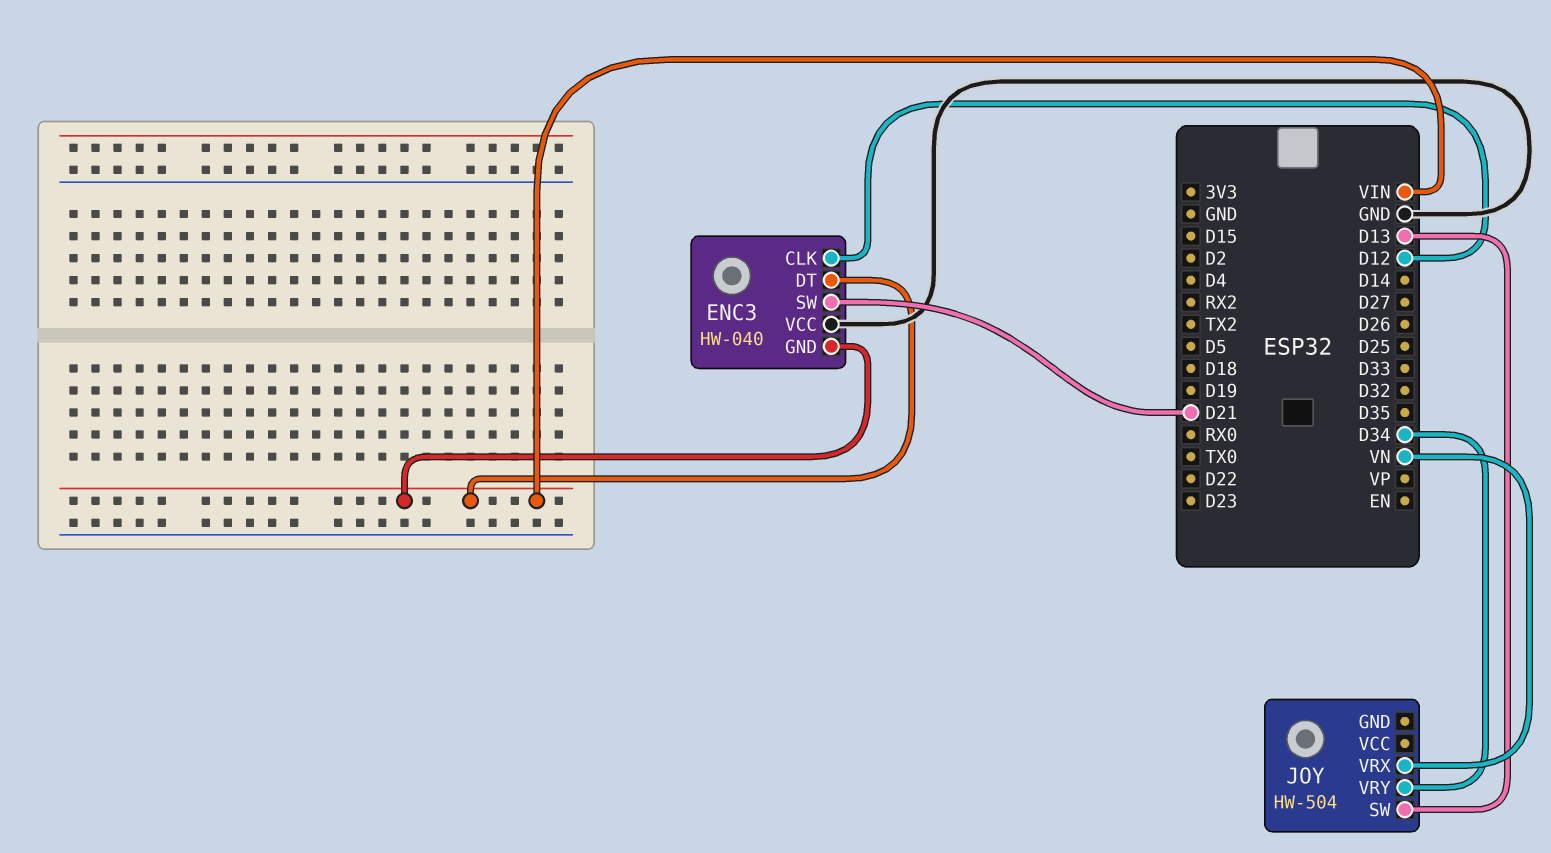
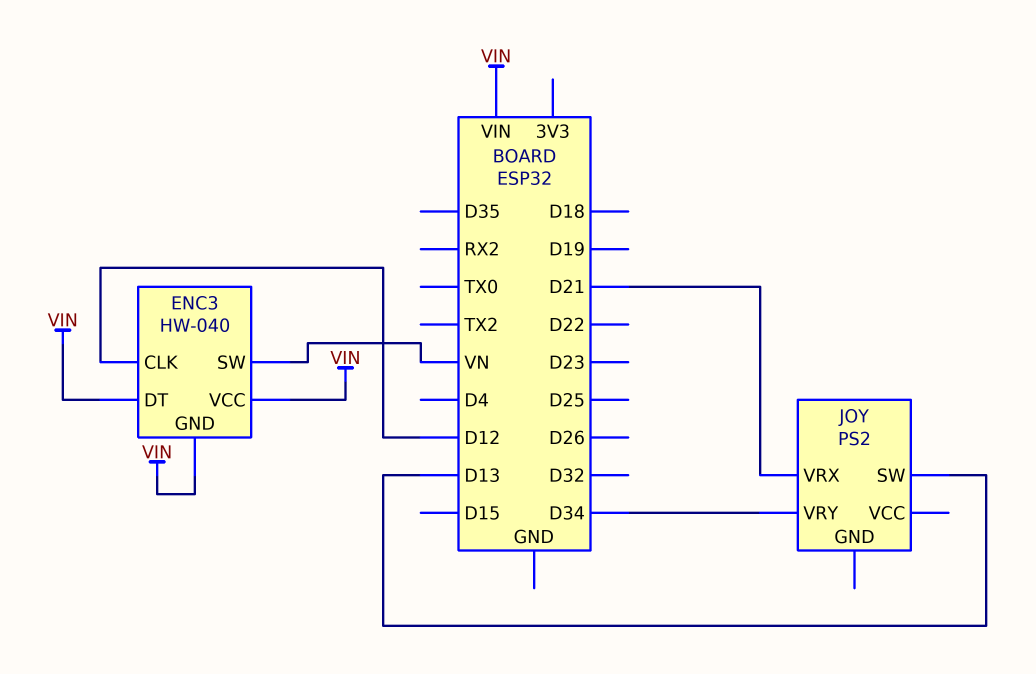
ENC3 pin SW: D21 -> VN
ENC3 pin VCC: GND -> VIN
JOY: HW-504 -> PS2
JOY pin VRX: VN -> D21

